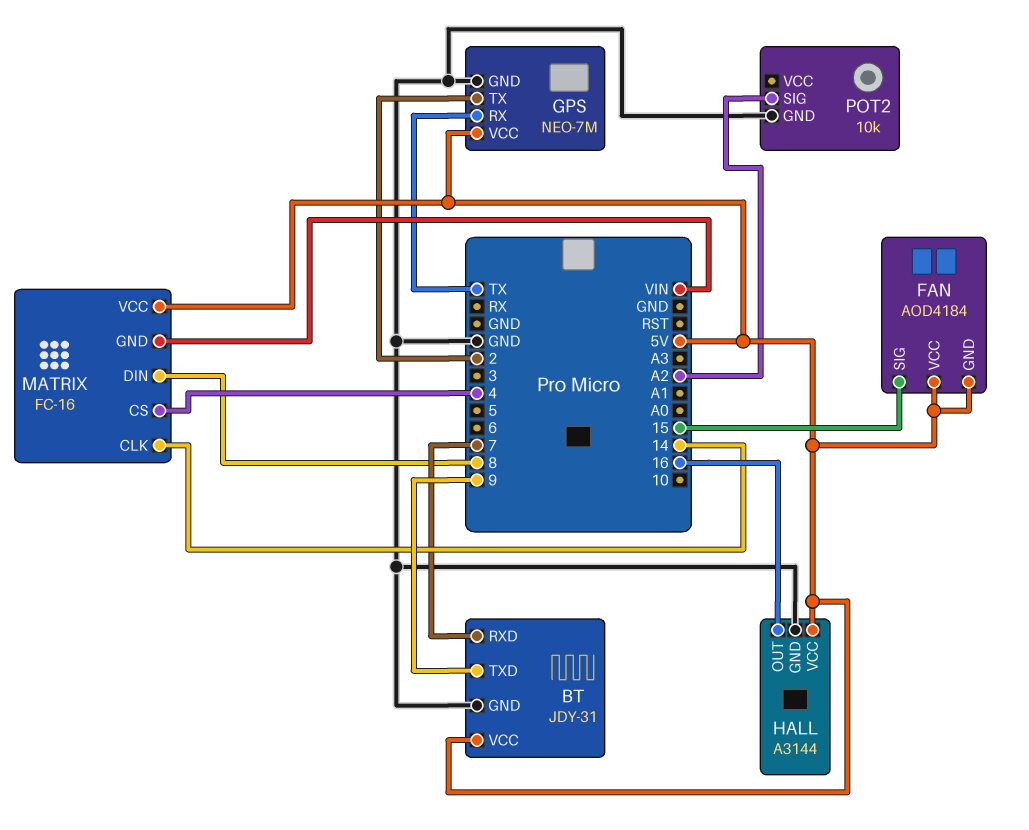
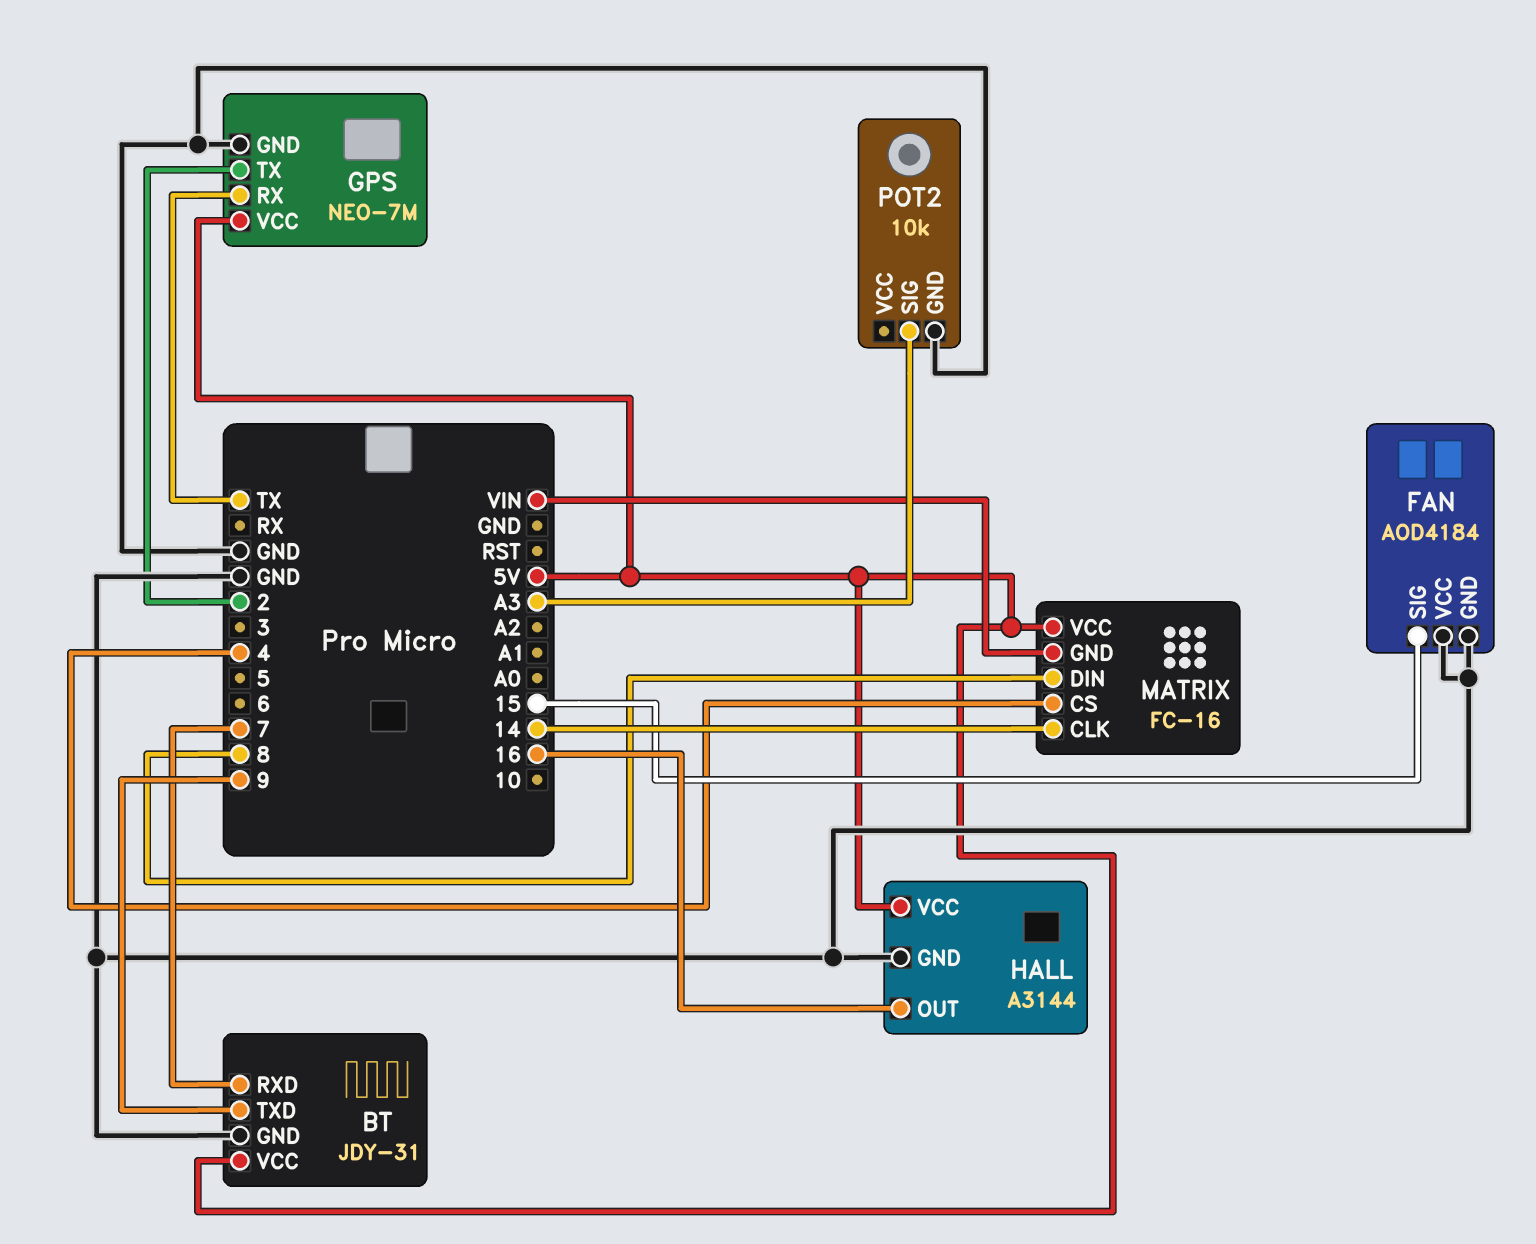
FAN pin GND: 5V -> GND
FAN pin VCC: 5V -> GND
POT2 pin SIG: A2 -> A3

